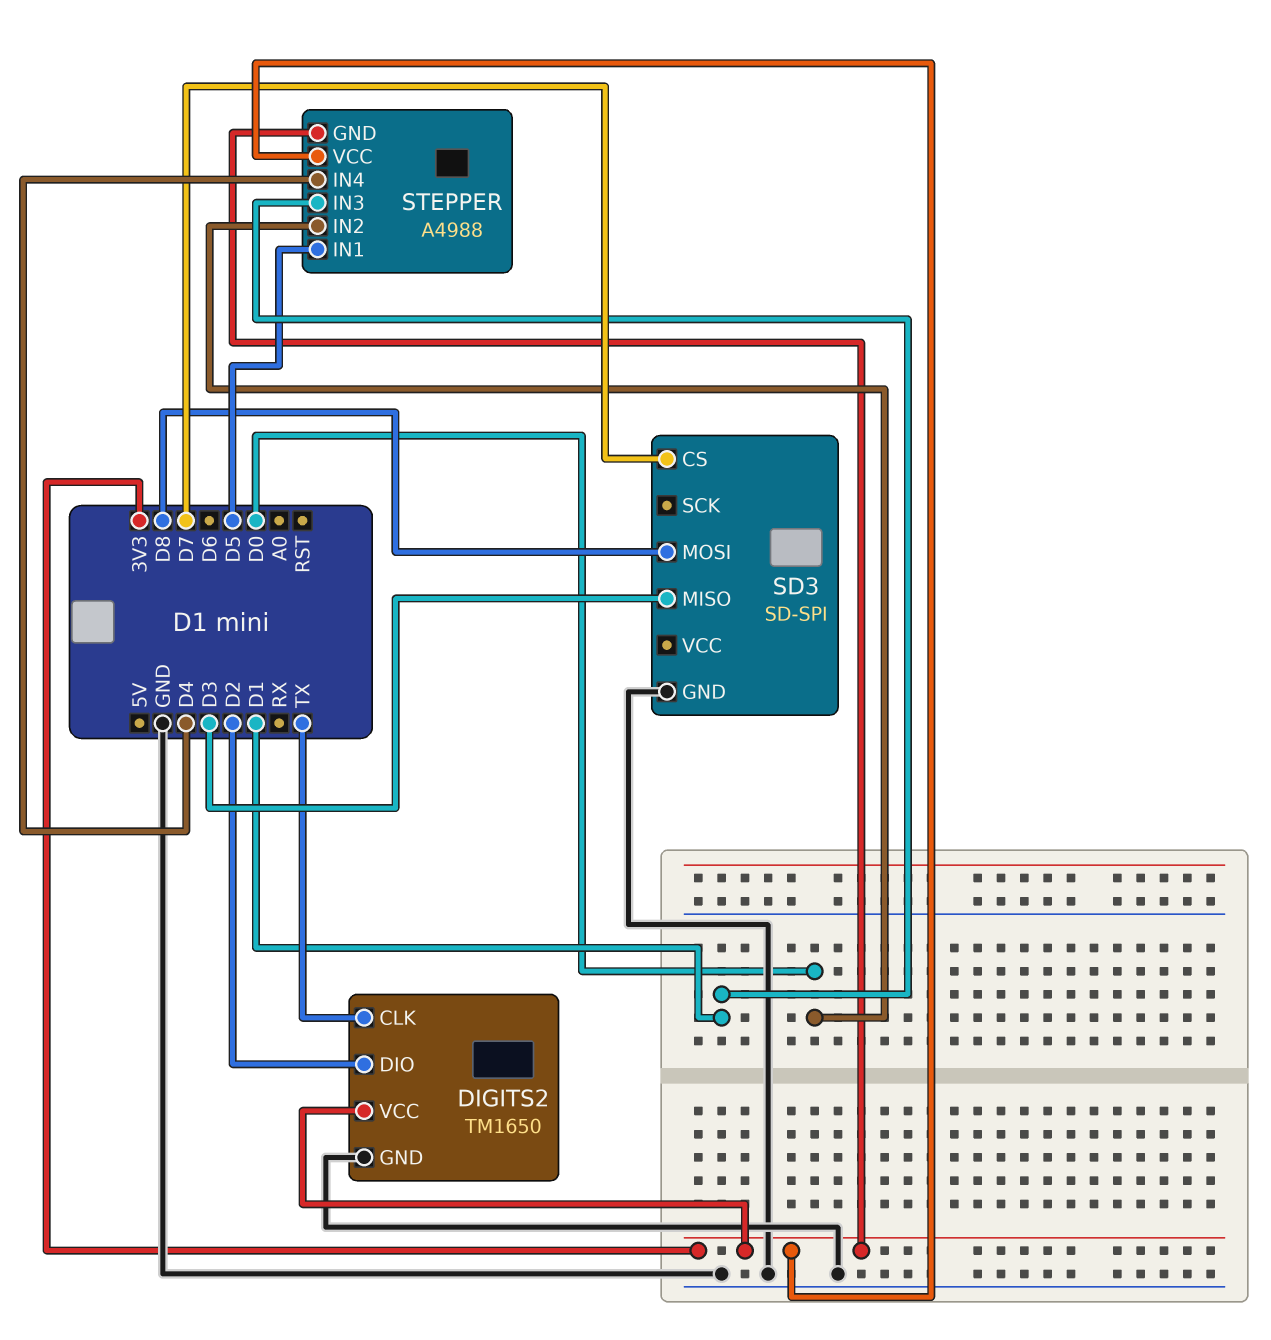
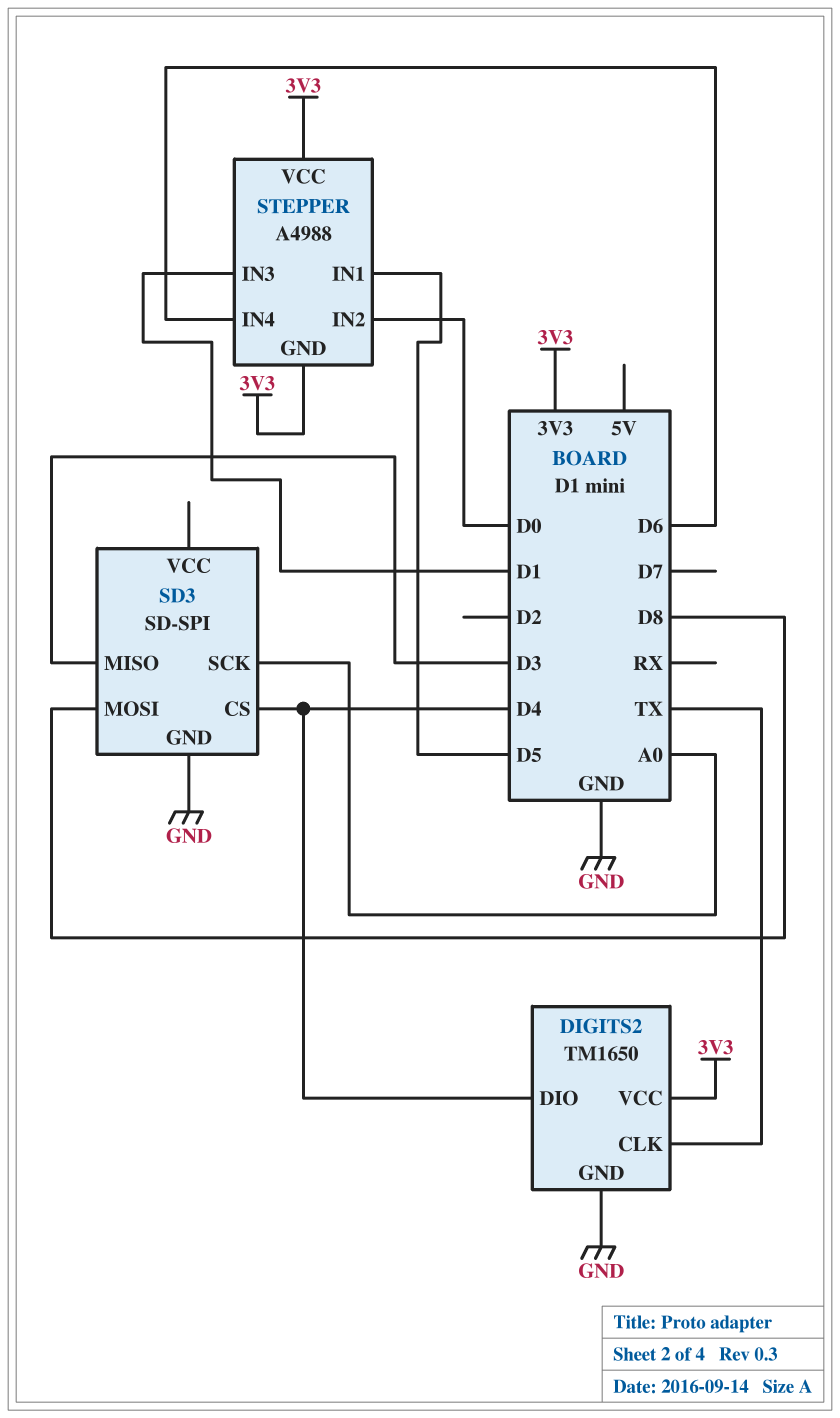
DIGITS2 pin DIO: D2 -> D4
SD3 pin CS: D7 -> D4
SD3 pin SCK: none -> A0
STEPPER pin IN4: D4 -> D6

